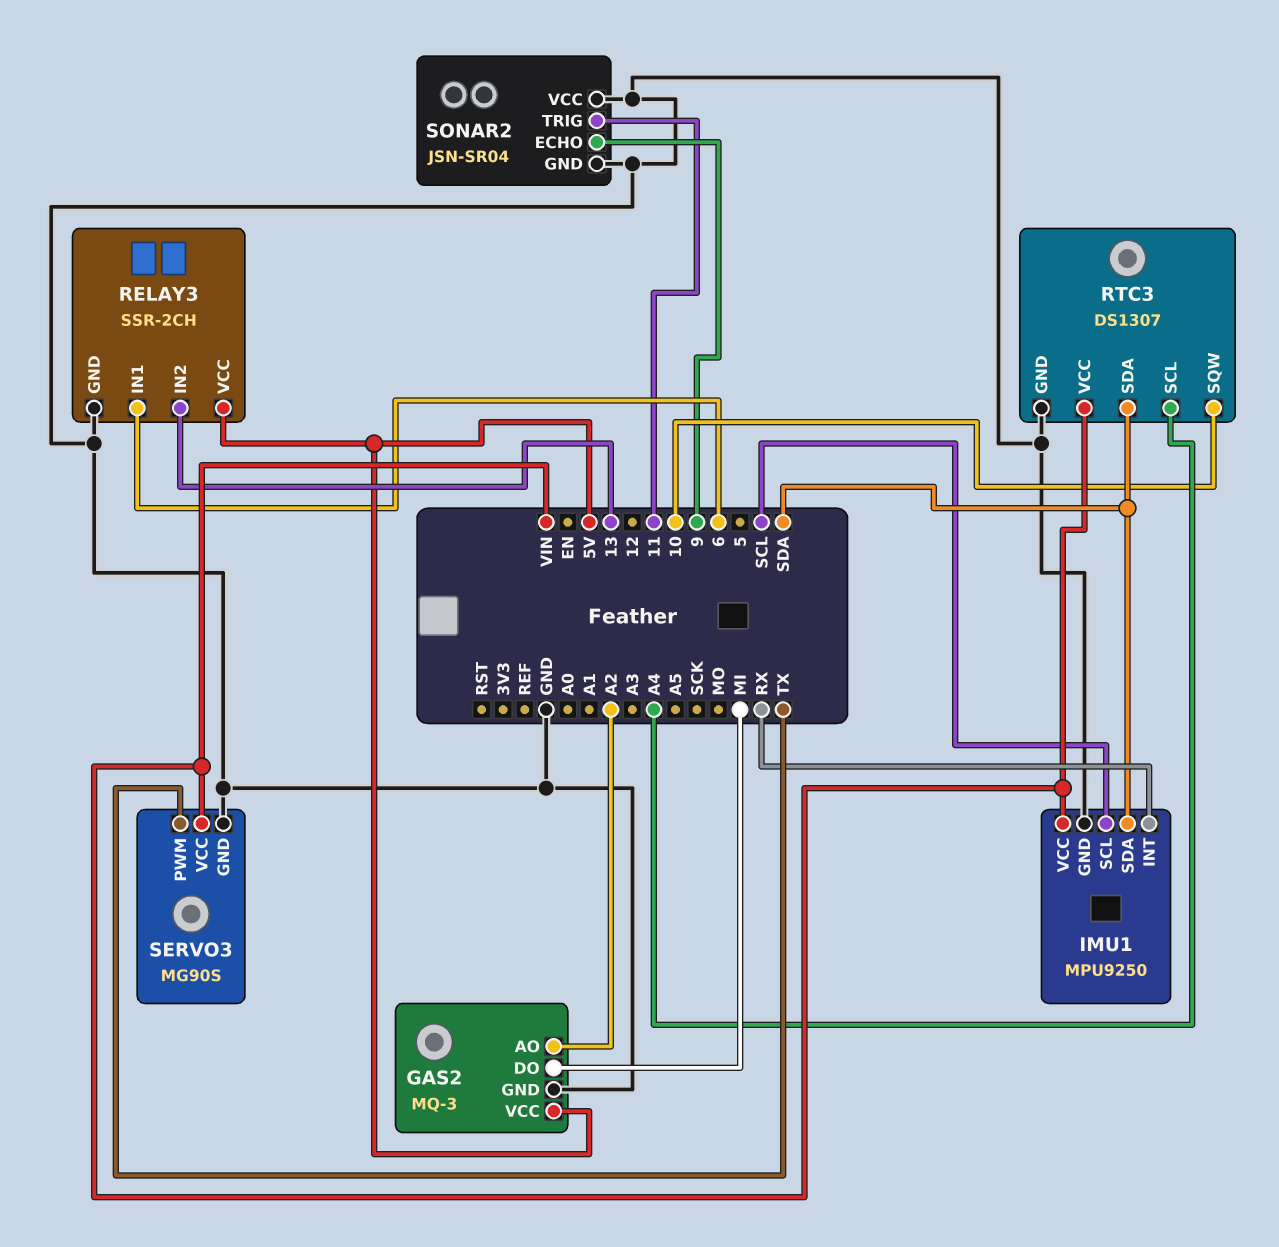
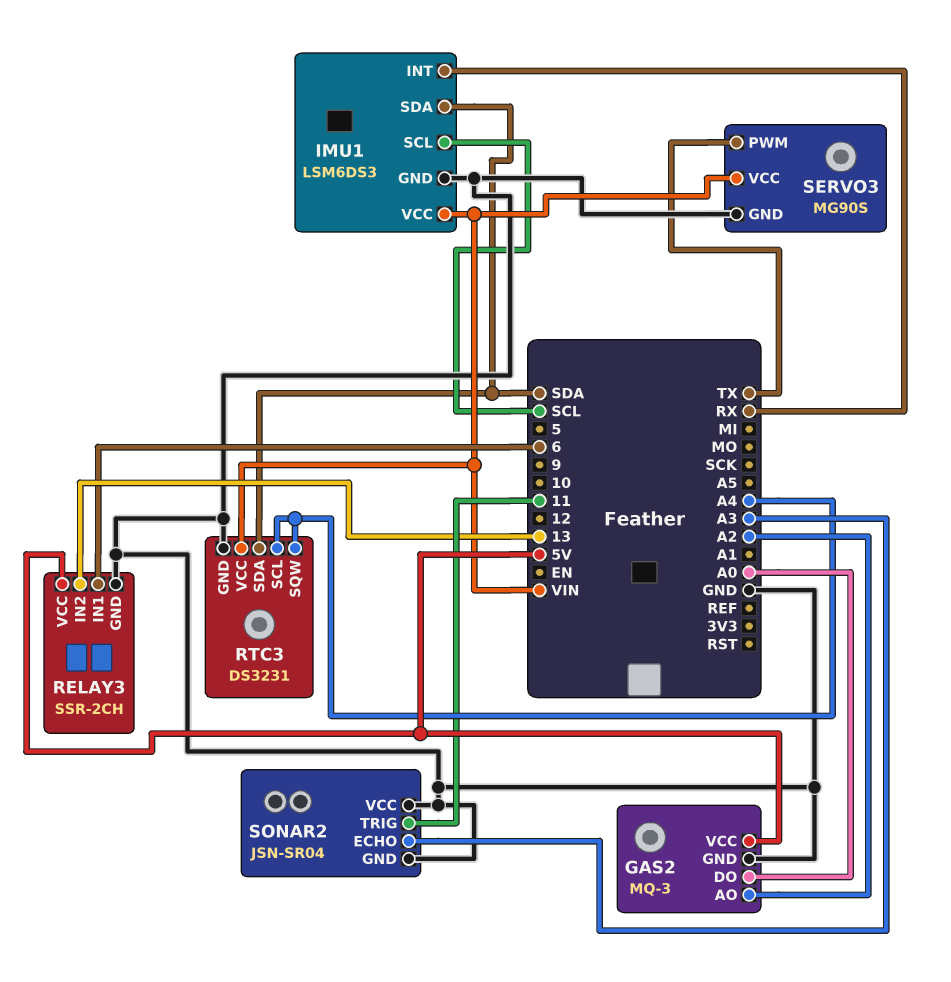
GAS2 pin DO: MI -> A0
IMU1: MPU9250 -> LSM6DS3
RTC3: DS1307 -> DS3231
RTC3 pin SQW: 10 -> A4
SONAR2 pin ECHO: 9 -> A3

